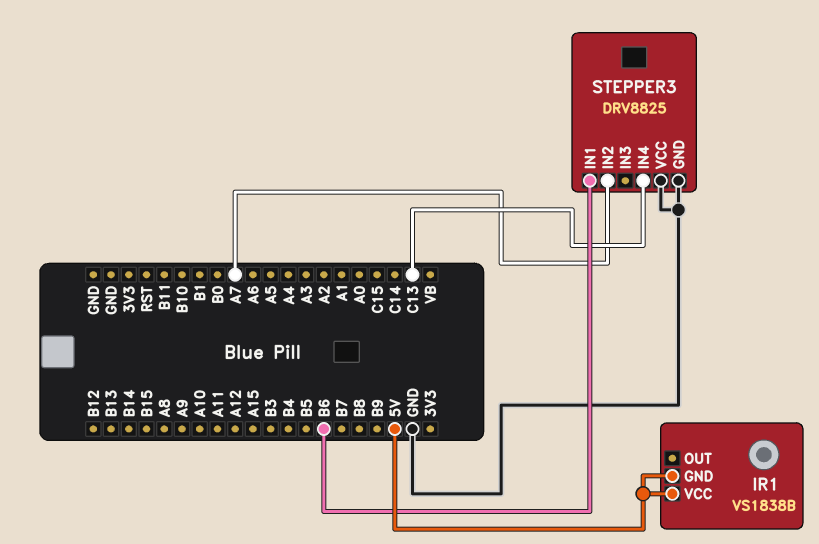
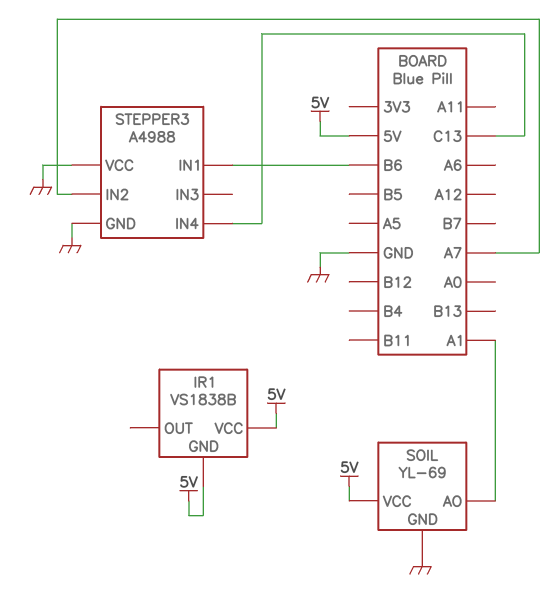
SOIL: none -> YL-69
SOIL pin AO: none -> A1
SOIL pin GND: none -> GND
SOIL pin VCC: none -> 5V
STEPPER3: DRV8825 -> A4988

